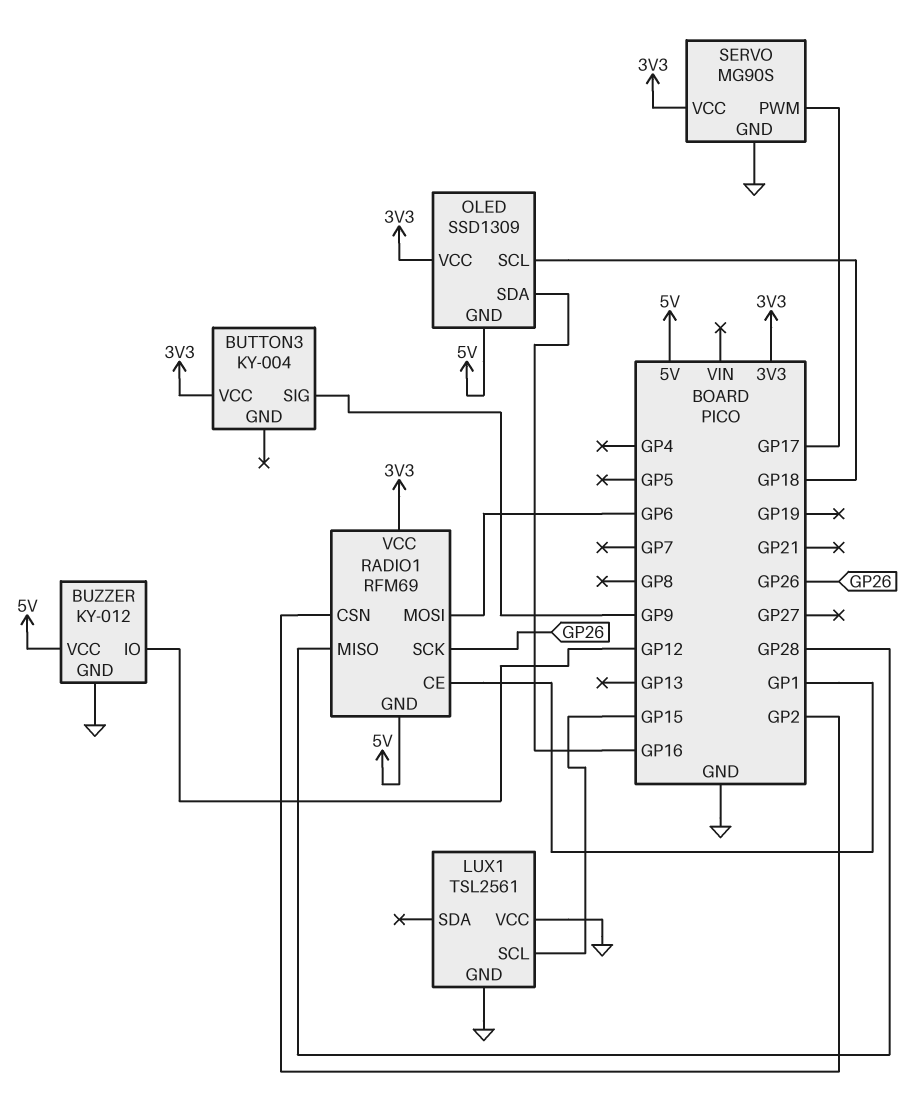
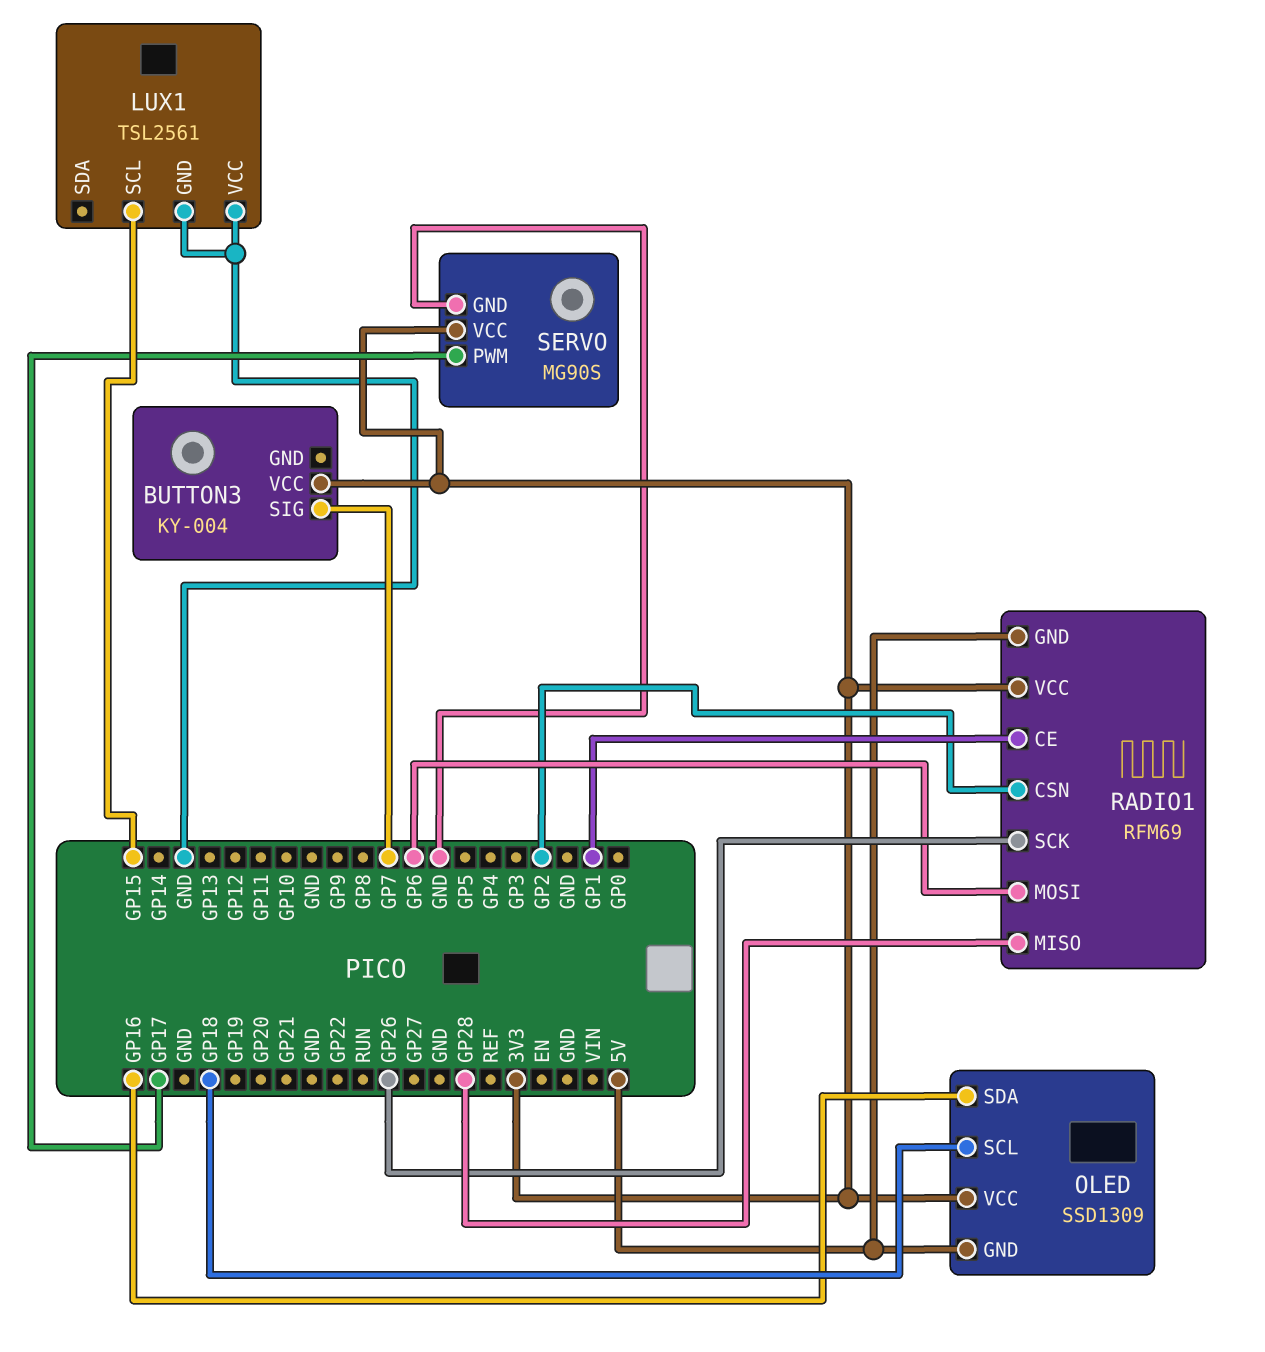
BUTTON3 pin SIG: GP9 -> GP7
BUZZER: KY-012 -> none
BUZZER pin GND: GND -> none
BUZZER pin IO: GP12 -> none
BUZZER pin VCC: 5V -> none

